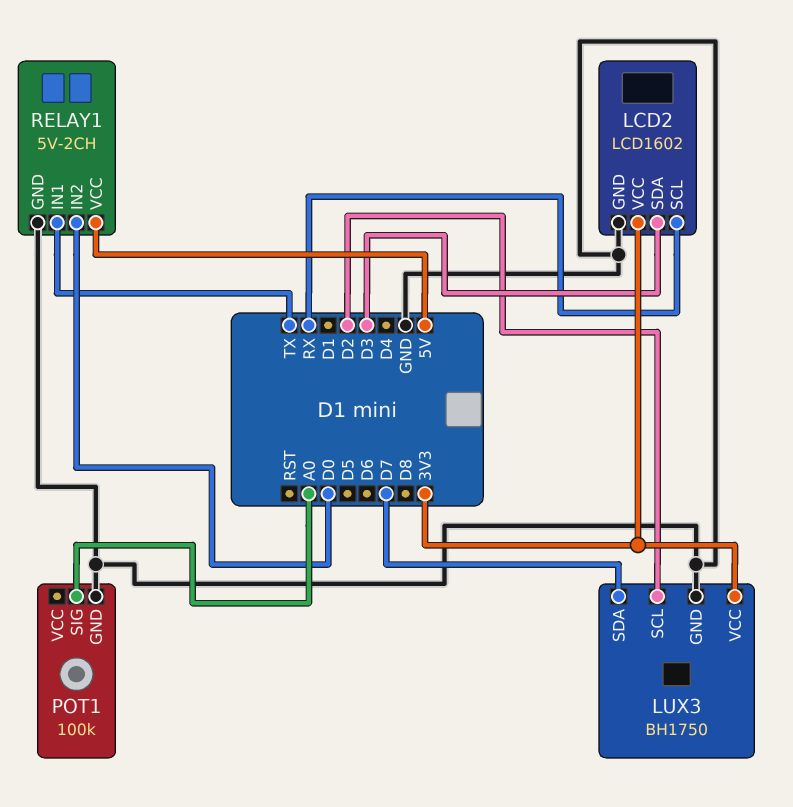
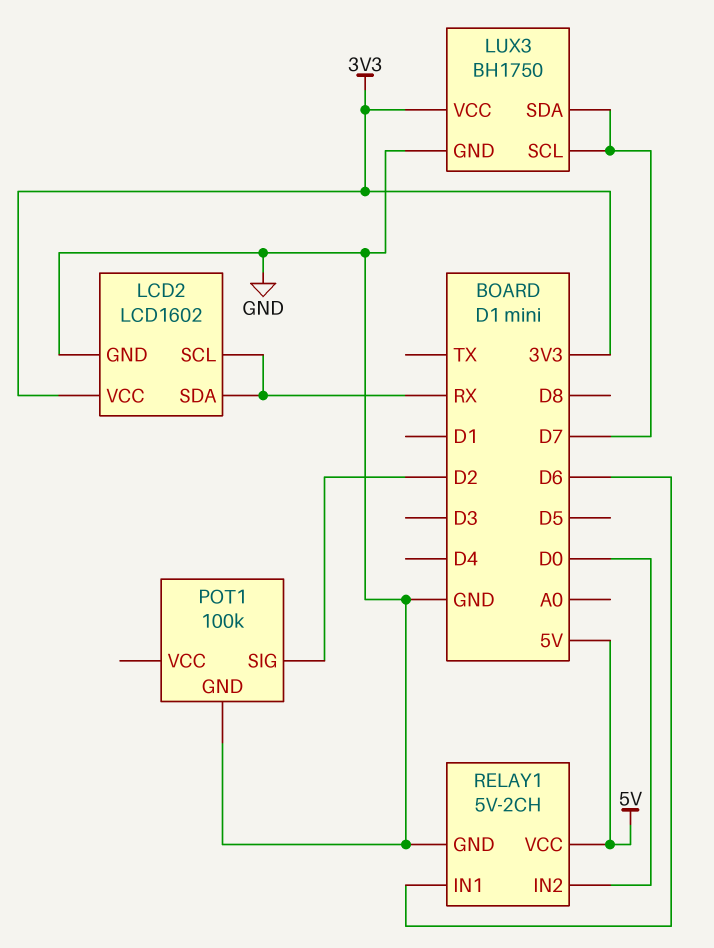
LCD2 pin SDA: D3 -> RX
LUX3 pin SCL: D2 -> D7
POT1 pin SIG: A0 -> D2
RELAY1 pin IN1: TX -> D6

